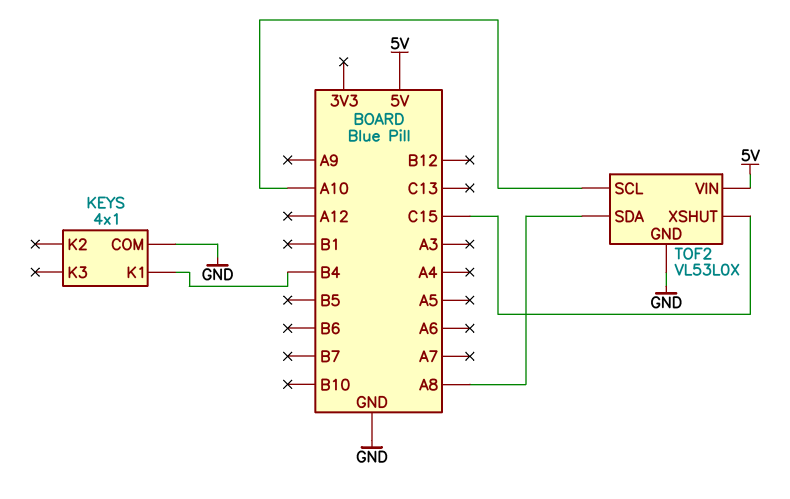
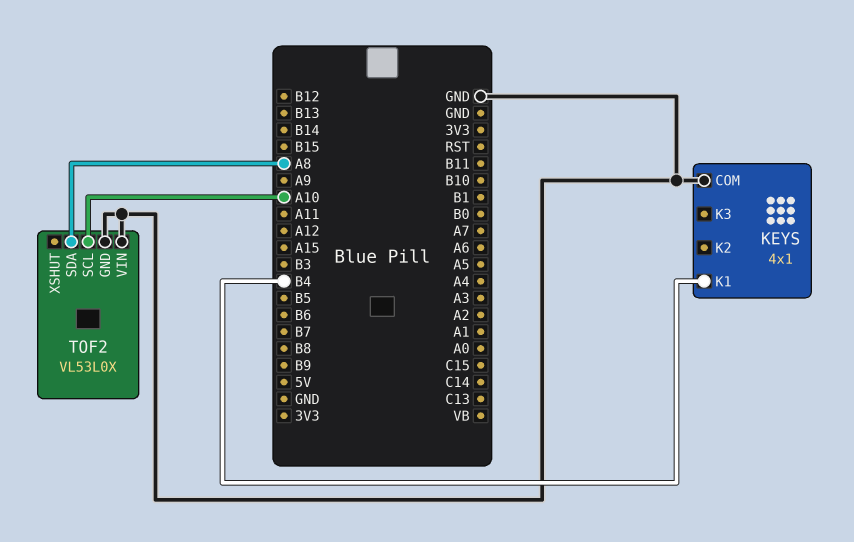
TOF2 pin VIN: 5V -> GND
TOF2 pin XSHUT: C15 -> none

